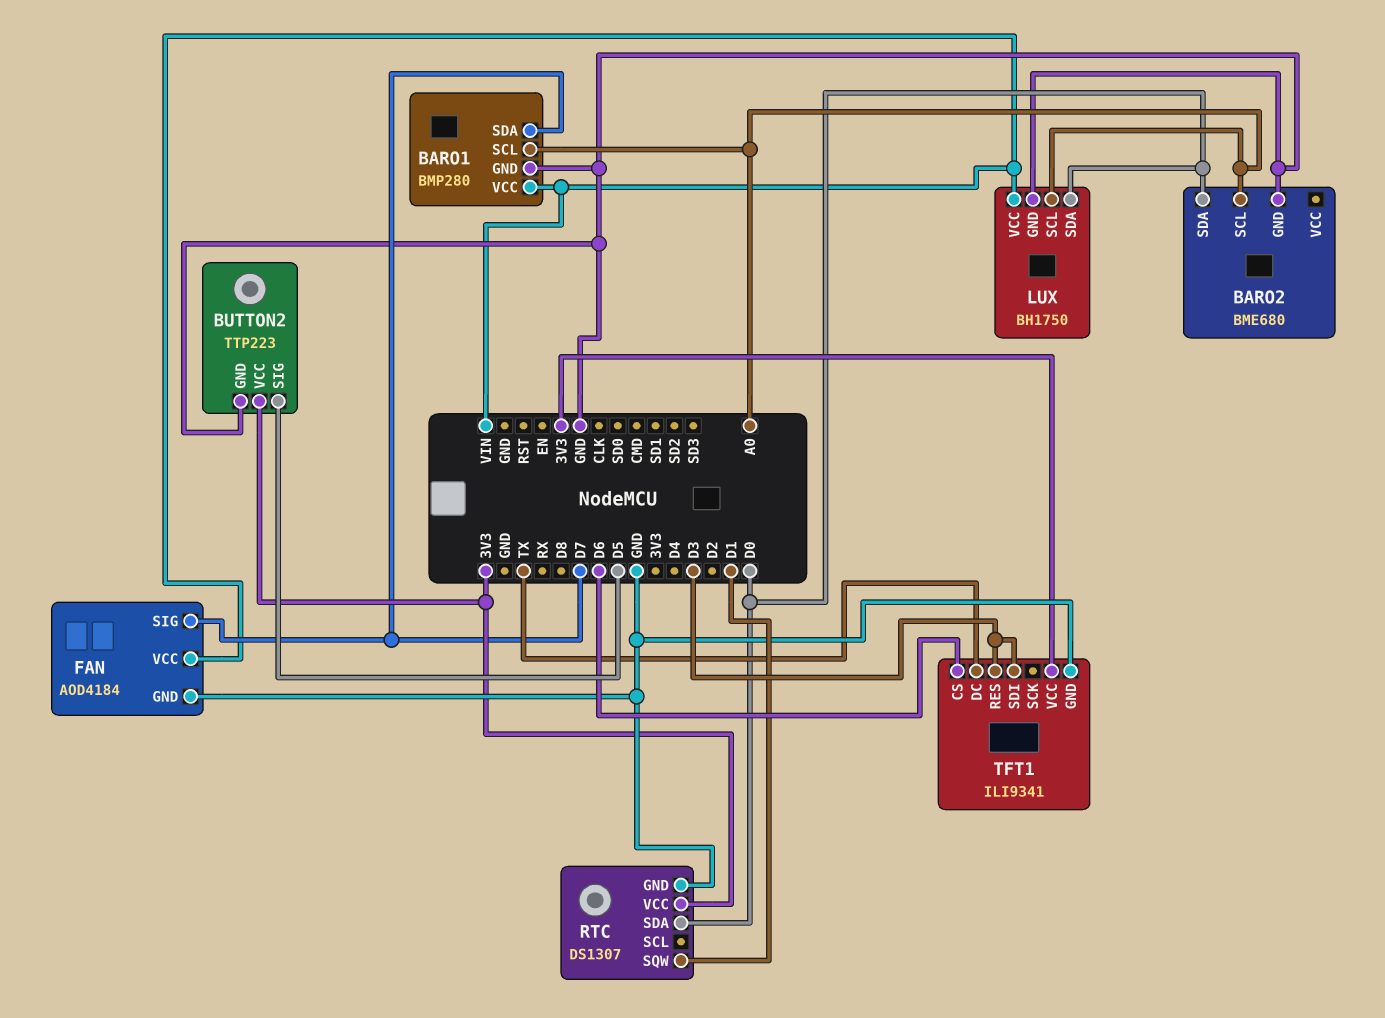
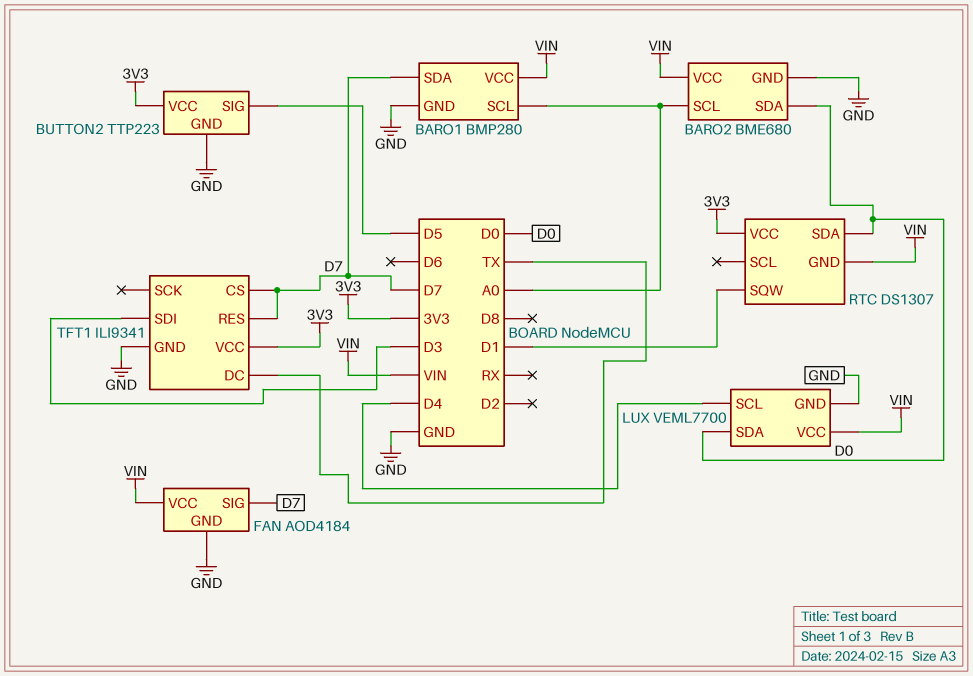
BARO2 pin VCC: none -> VIN
LUX: BH1750 -> VEML7700
LUX pin SCL: A0 -> D4
RTC pin GND: GND -> VIN
TFT1 pin CS: D6 -> D7
TFT1 pin RES: D3 -> D7

